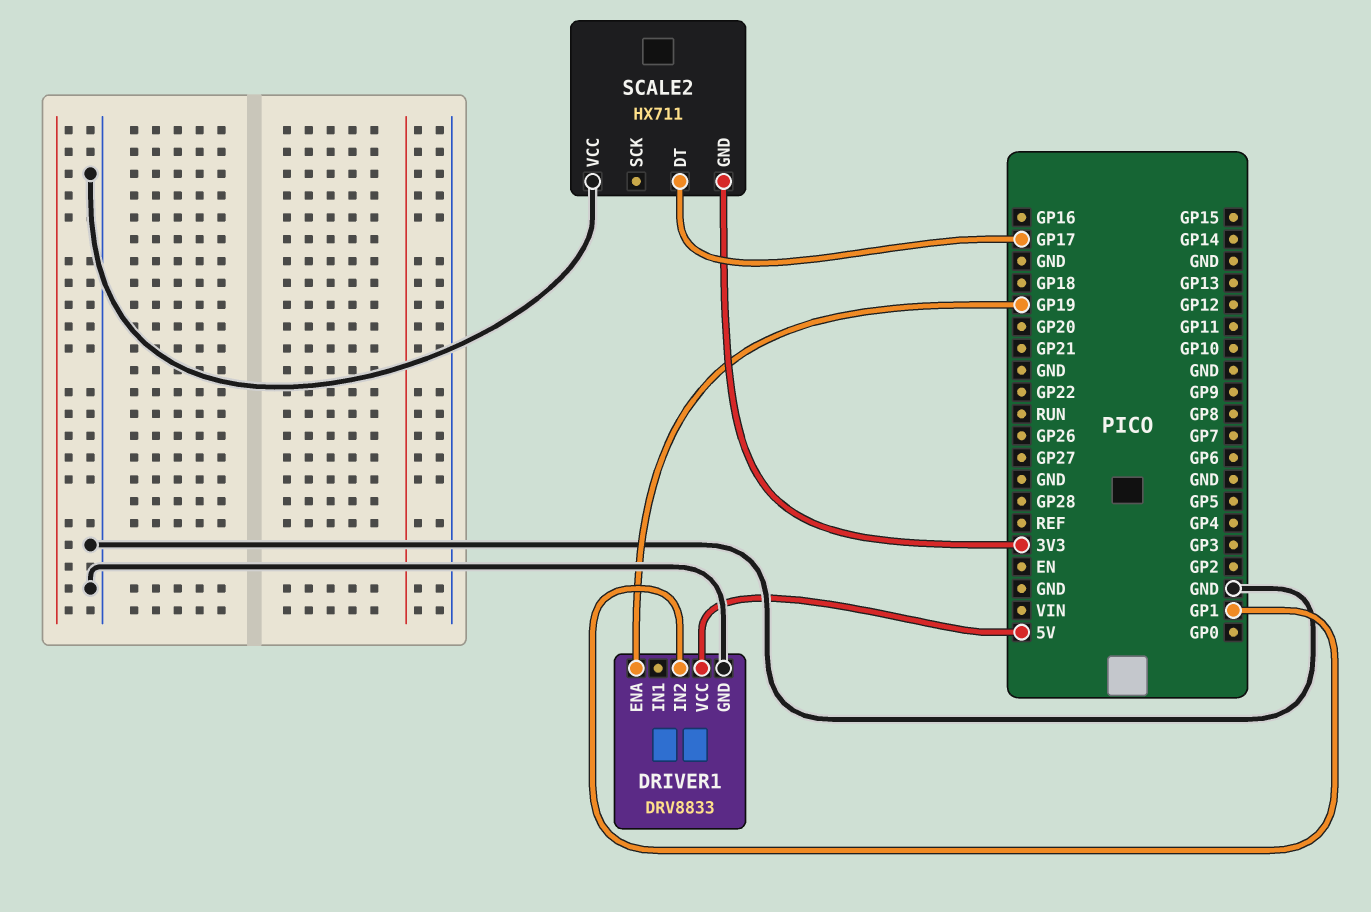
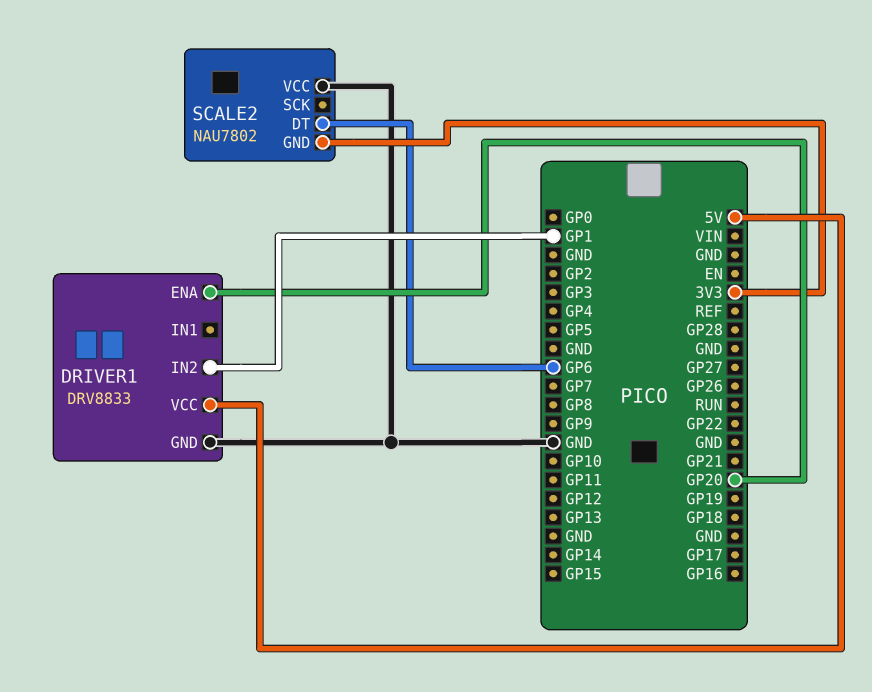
DRIVER1 pin ENA: GP19 -> GP20
SCALE2: HX711 -> NAU7802
SCALE2 pin DT: GP17 -> GP6

